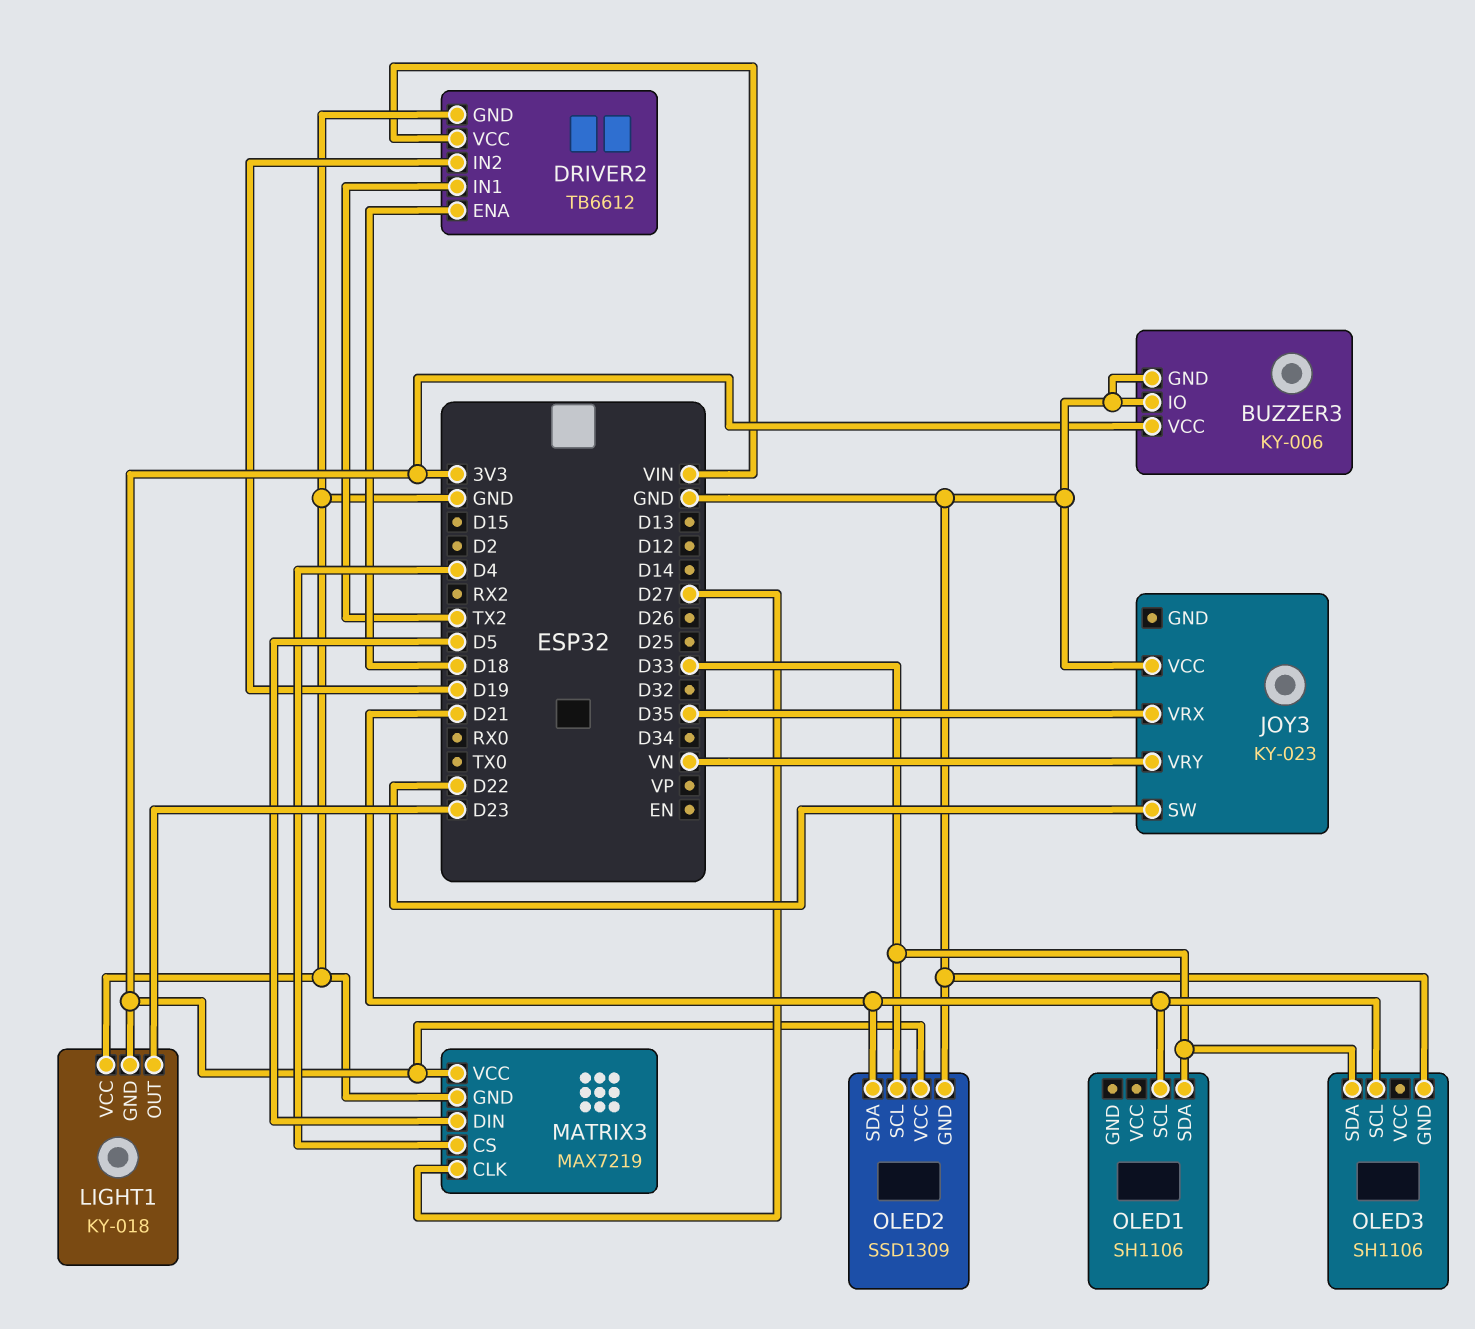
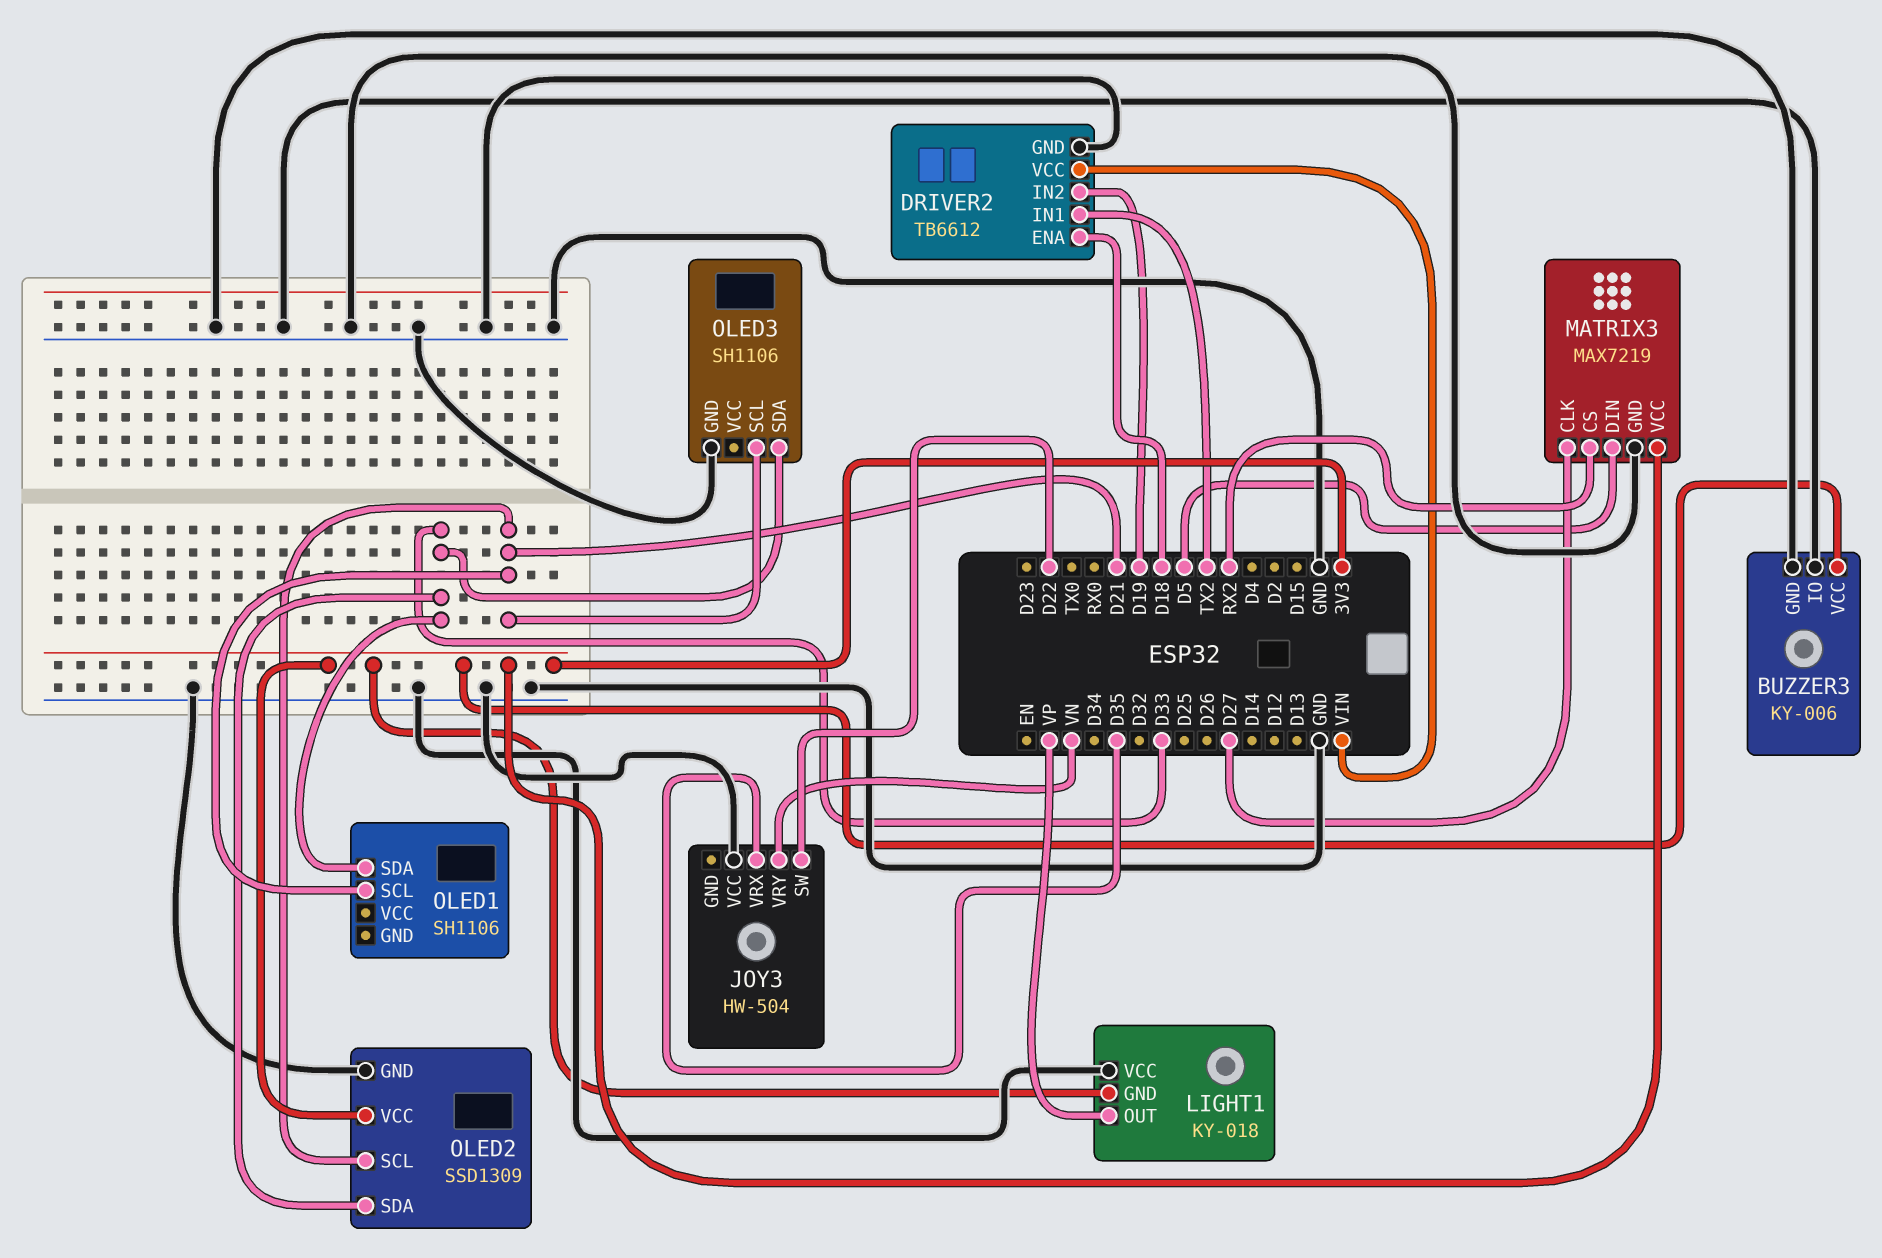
JOY3: KY-023 -> HW-504
LIGHT1 pin OUT: D23 -> VP
MATRIX3 pin CS: D4 -> RX2
OLED2 pin SCL: D33 -> D21
OLED2 pin SDA: D21 -> D33

